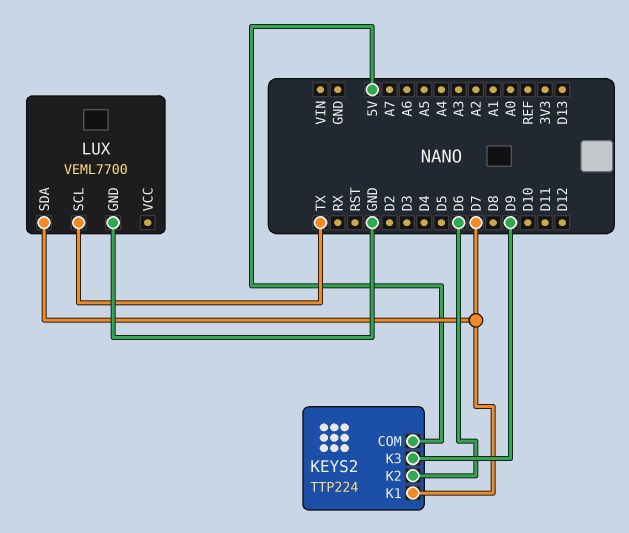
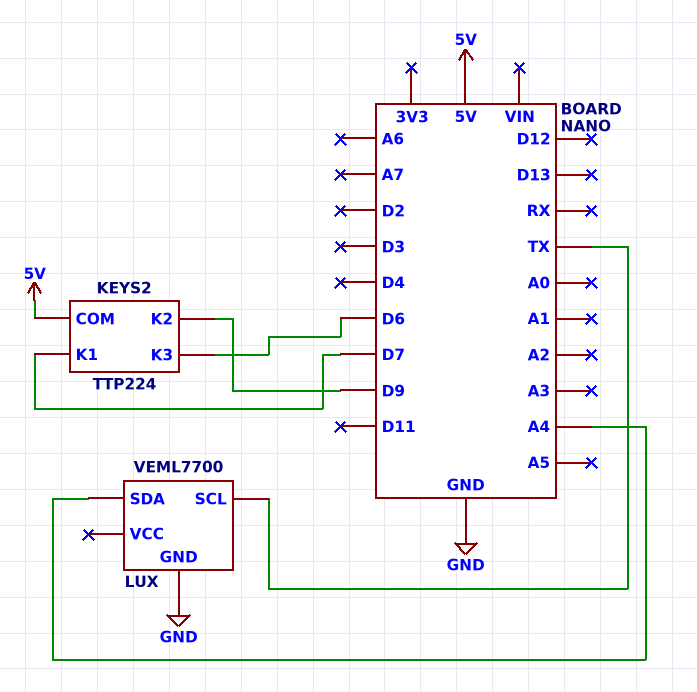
KEYS2 pin K2: D6 -> D9
KEYS2 pin K3: D9 -> D6
LUX pin SDA: D7 -> A4

